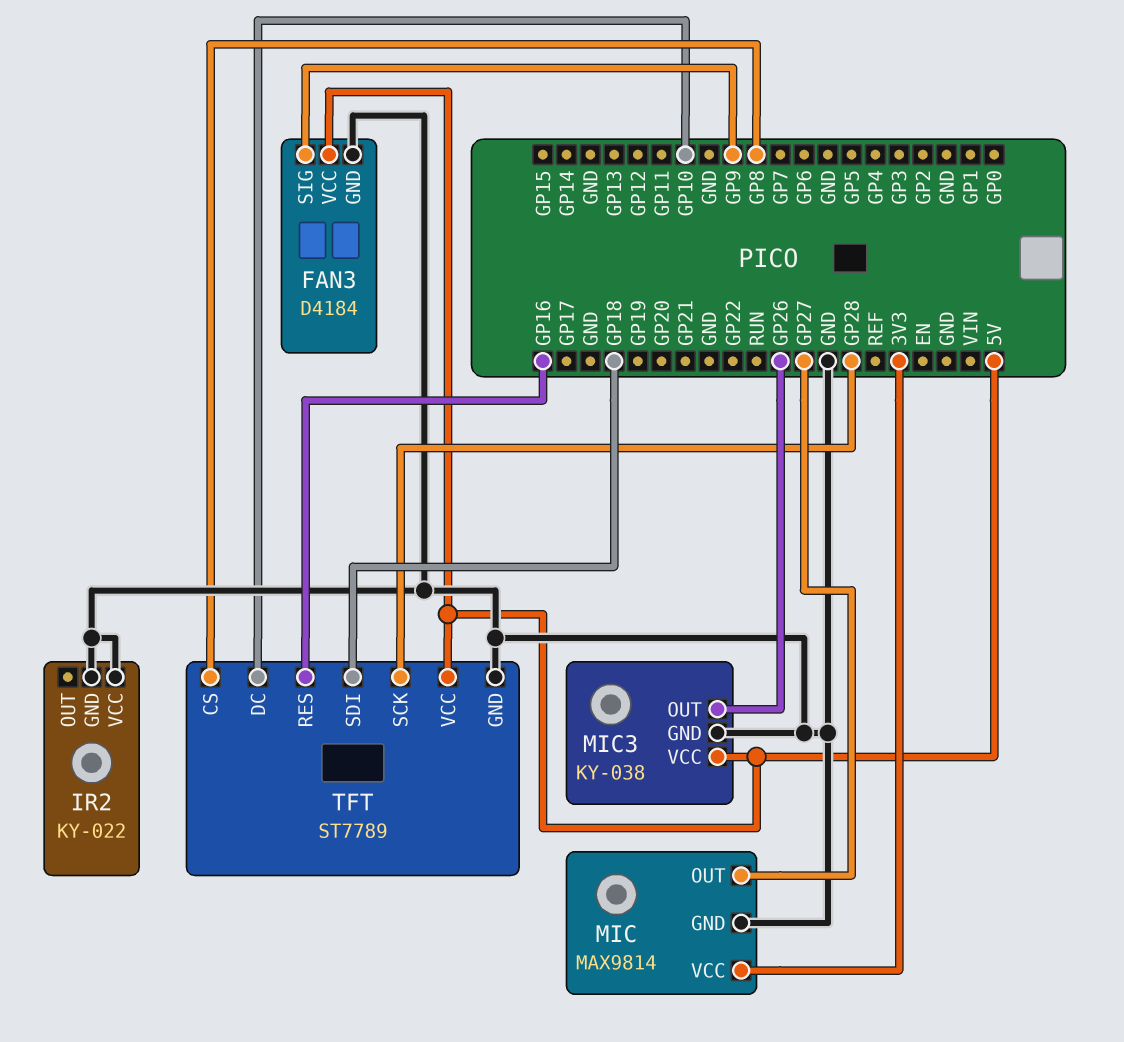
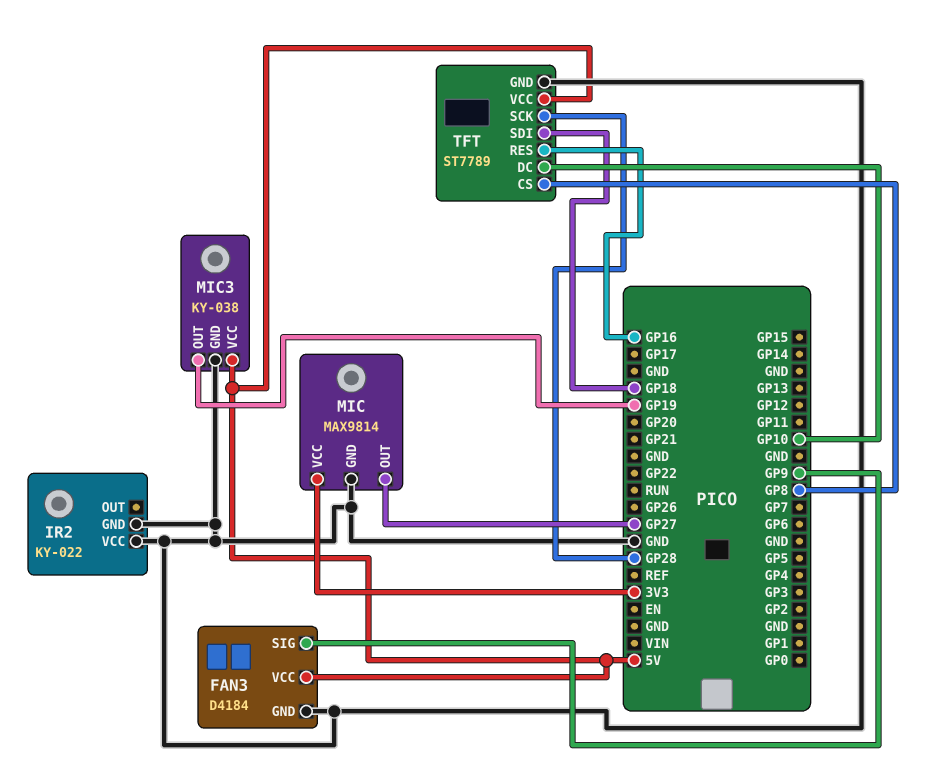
MIC3 pin OUT: GP26 -> GP19

